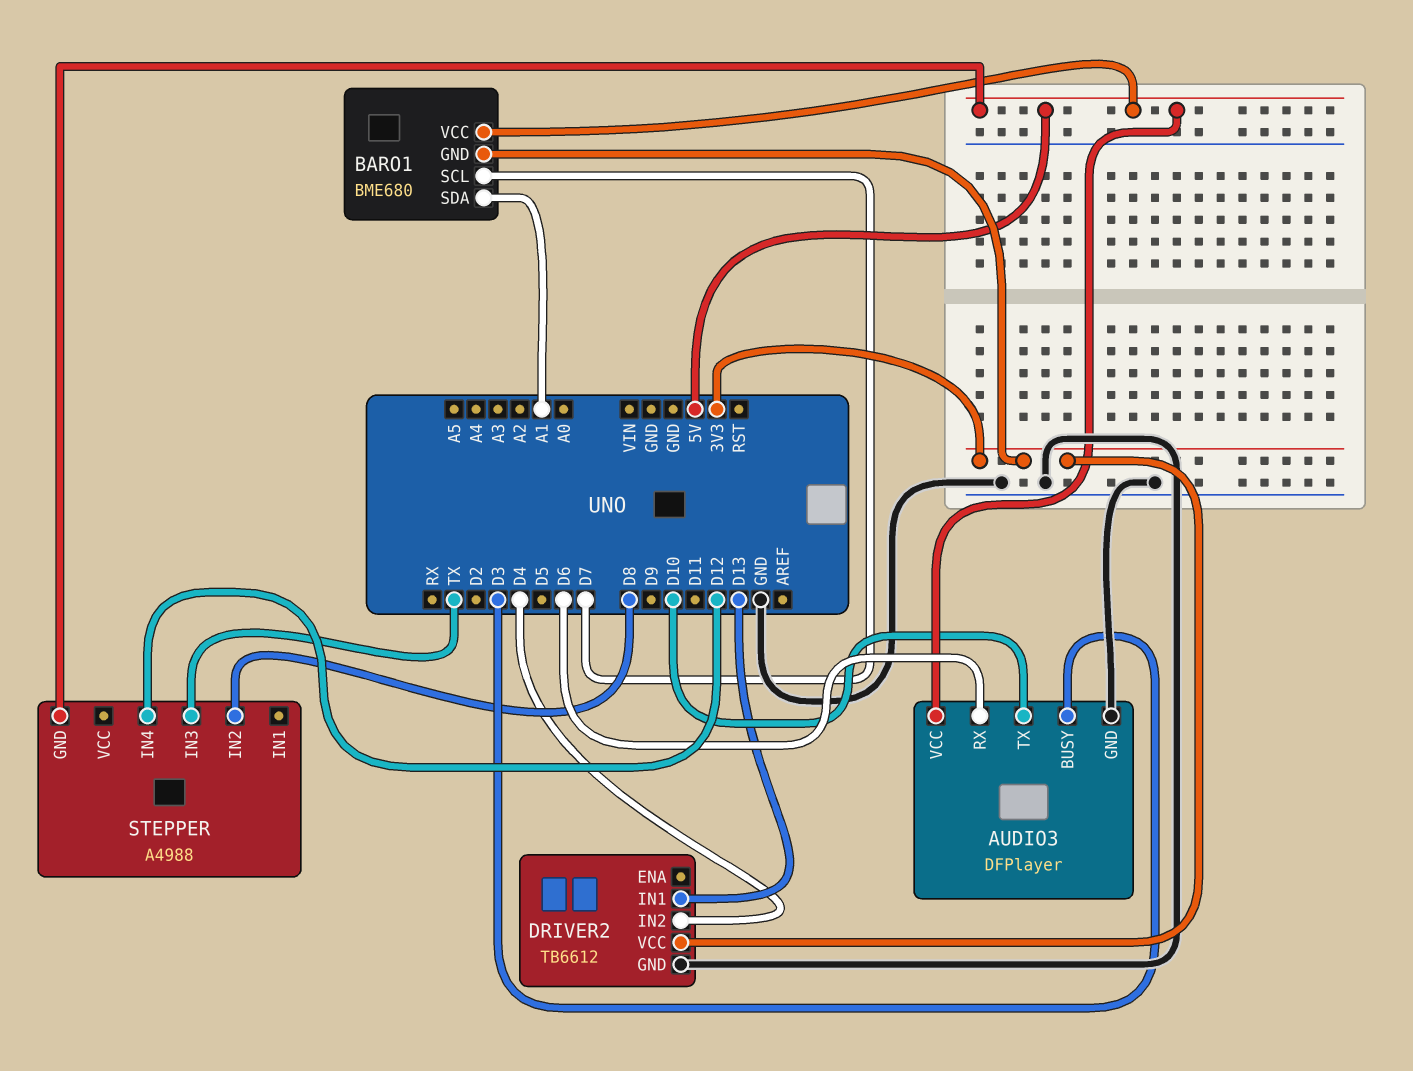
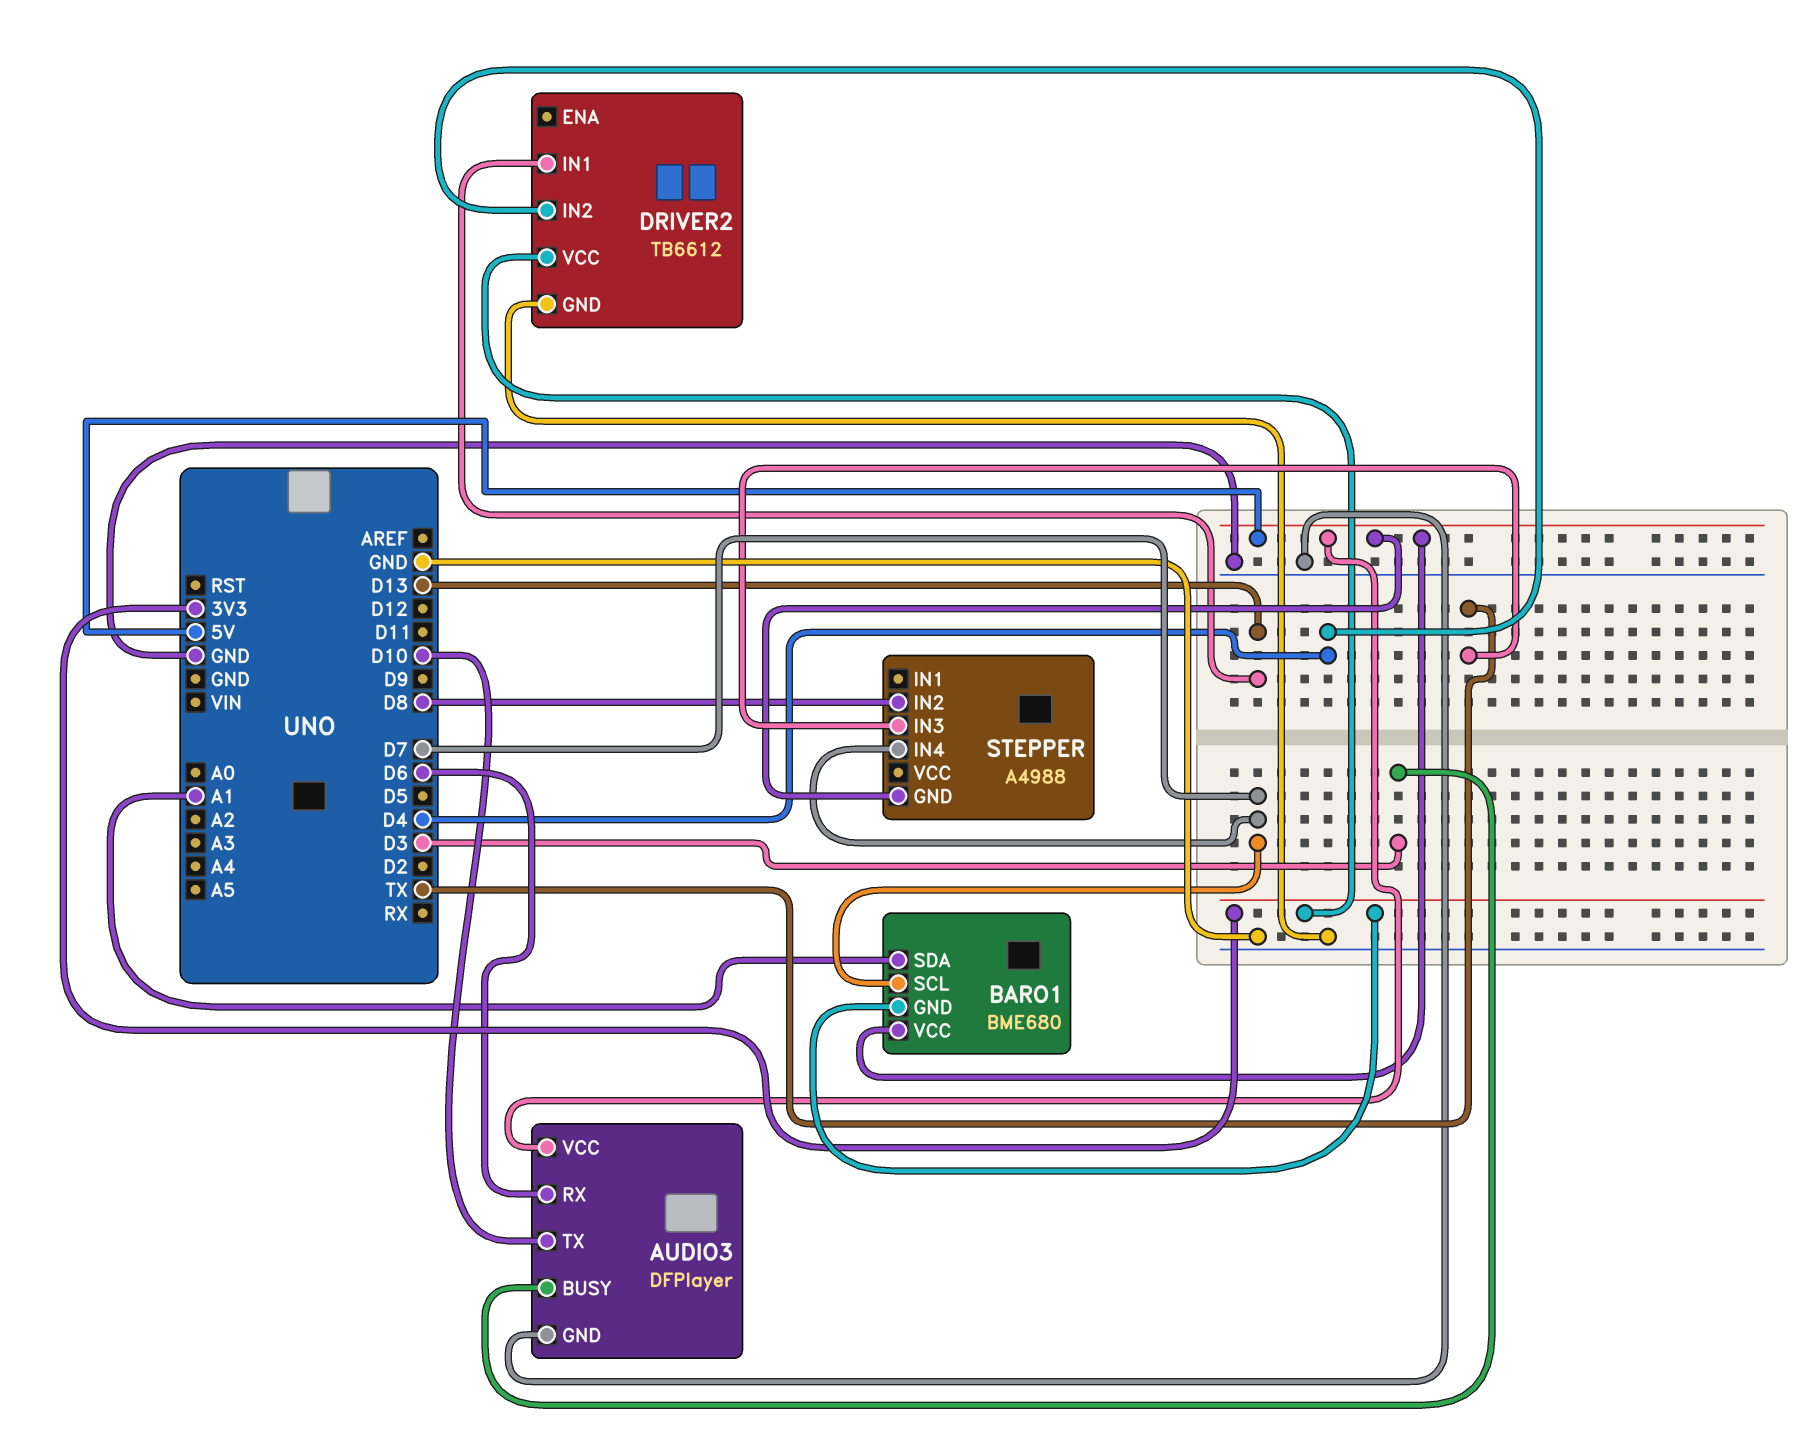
STEPPER pin IN4: D12 -> D7

